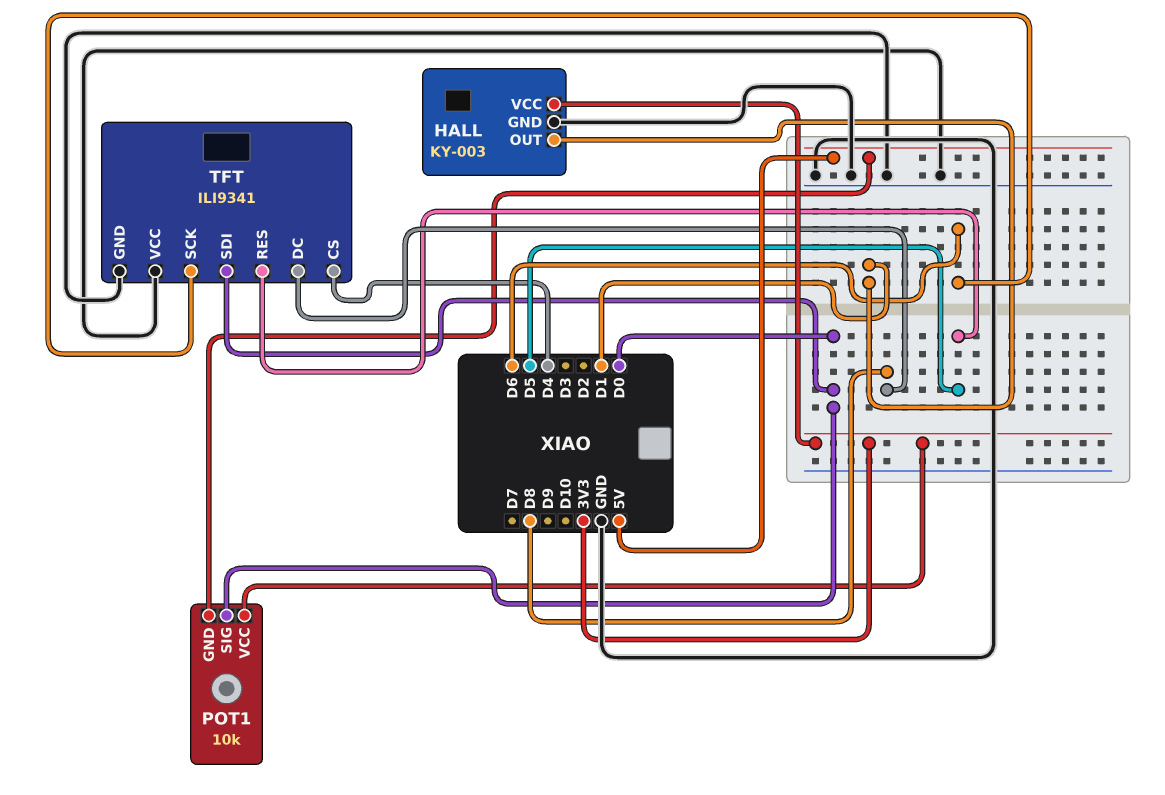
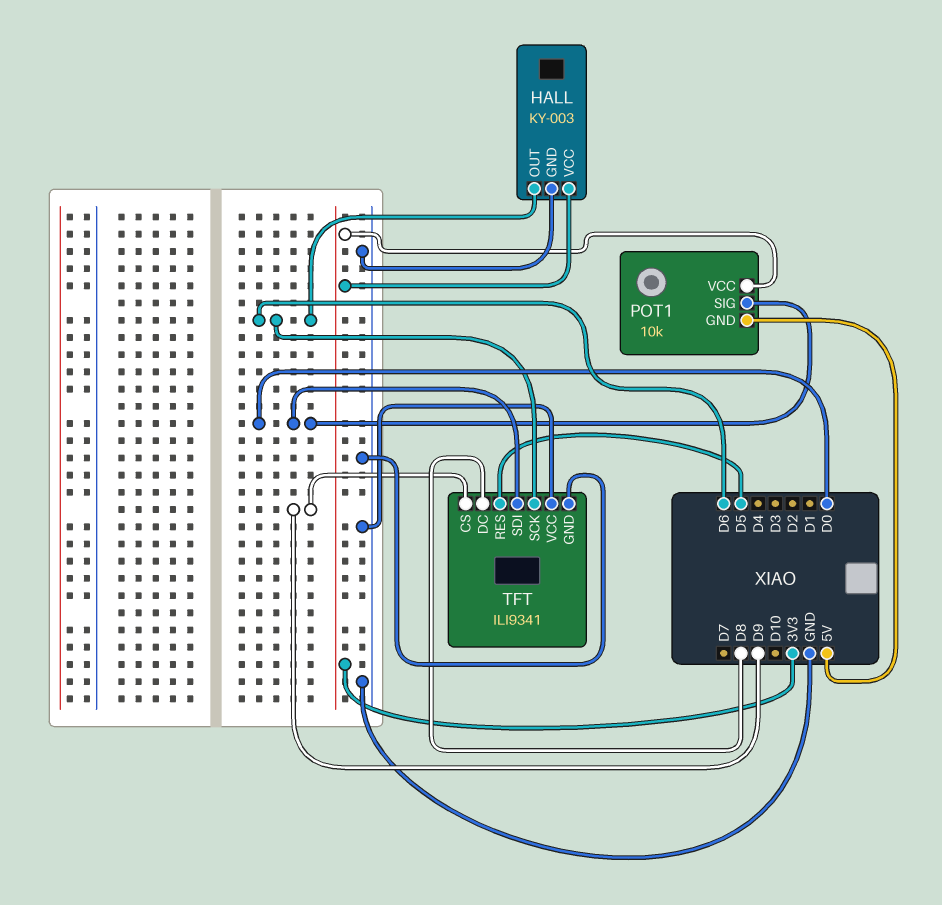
HALL pin OUT: D1 -> D6
TFT pin CS: D4 -> D9

